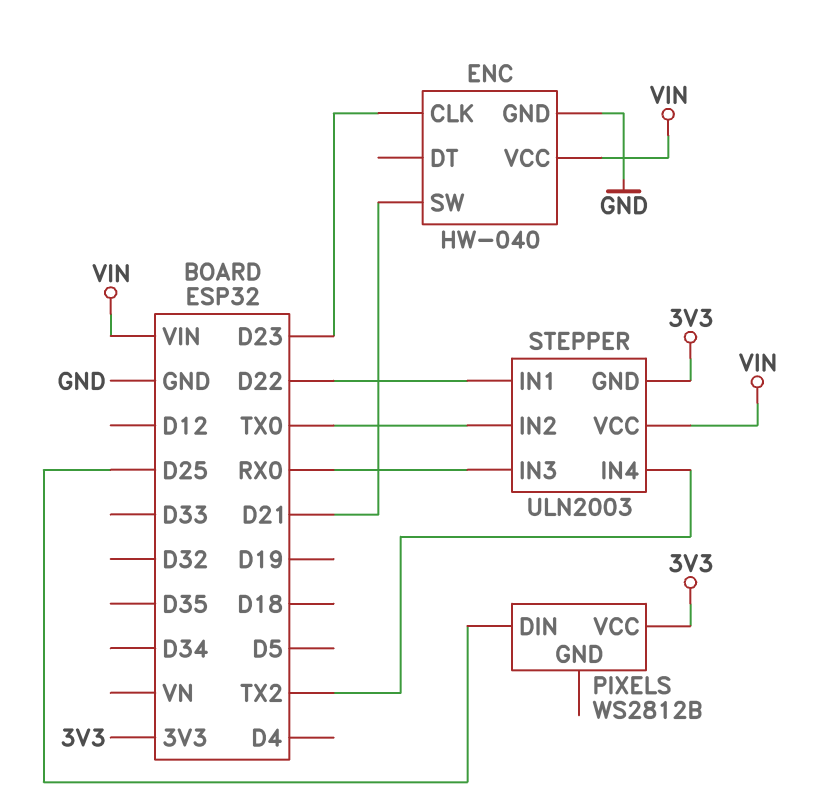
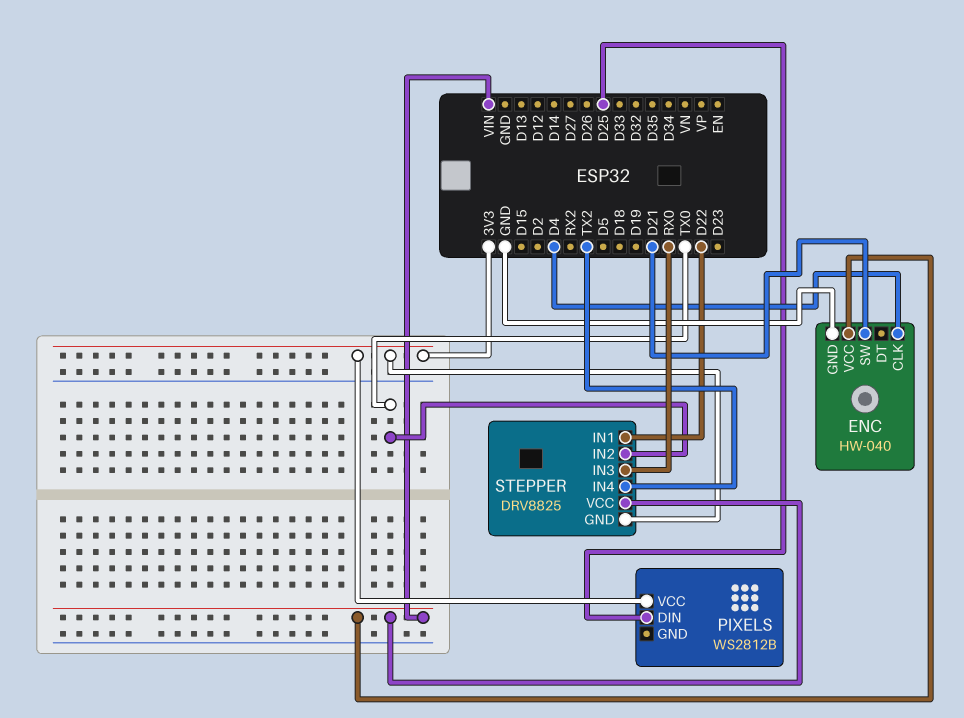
ENC pin CLK: D23 -> D4
STEPPER: ULN2003 -> DRV8825

